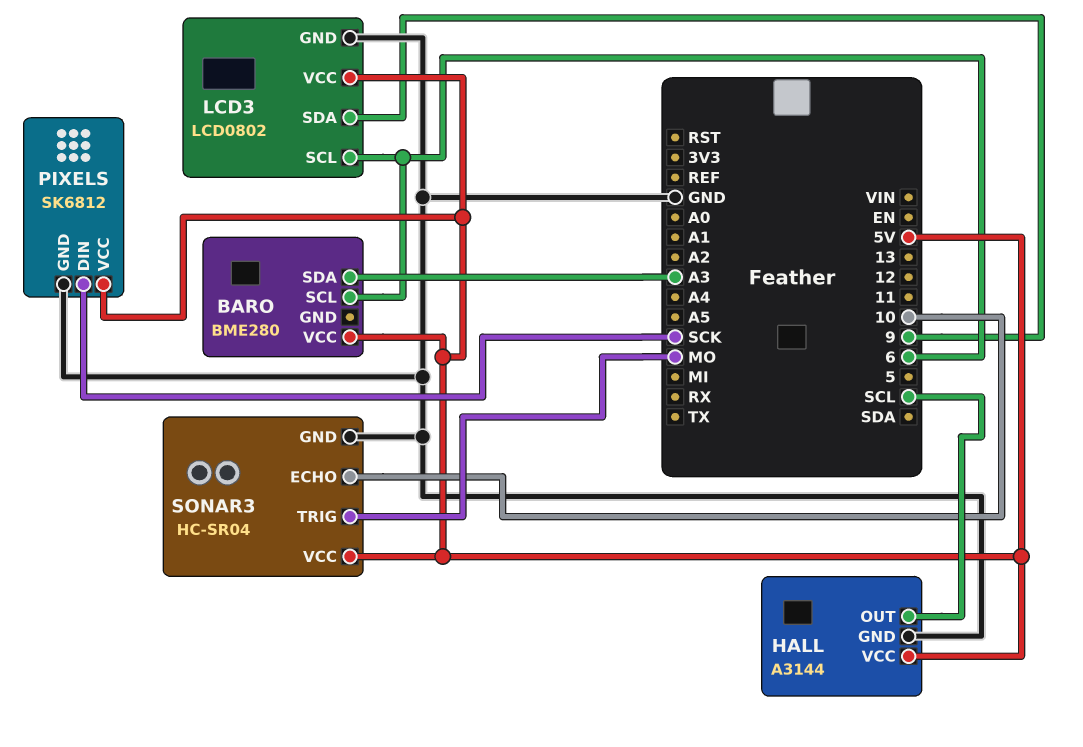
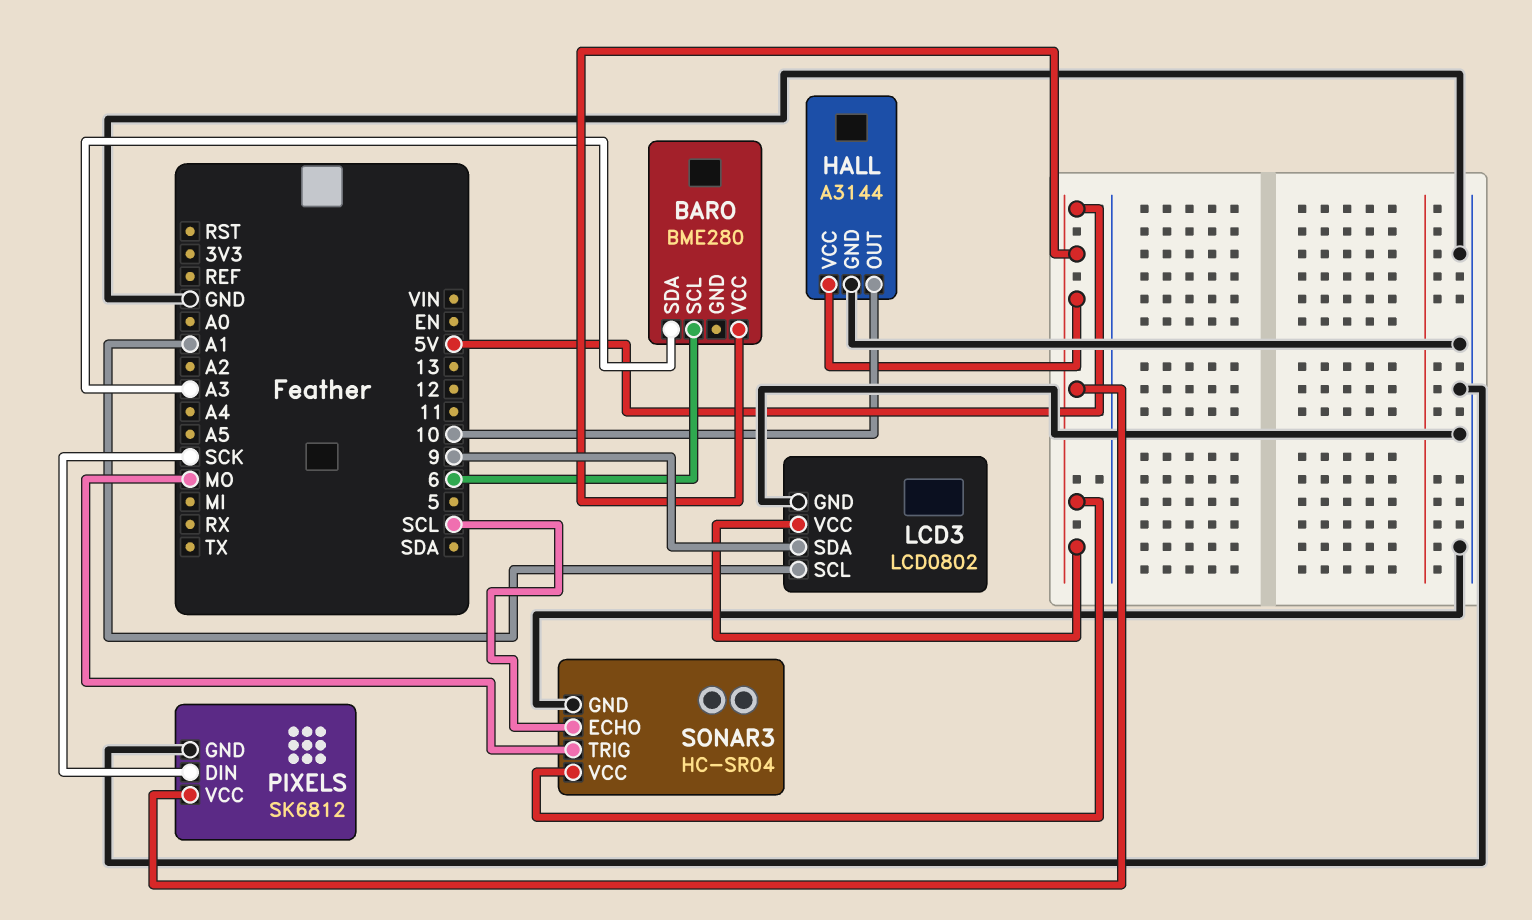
HALL pin OUT: SCL -> 10
LCD3 pin SCL: 6 -> A1
SONAR3 pin ECHO: 10 -> SCL

